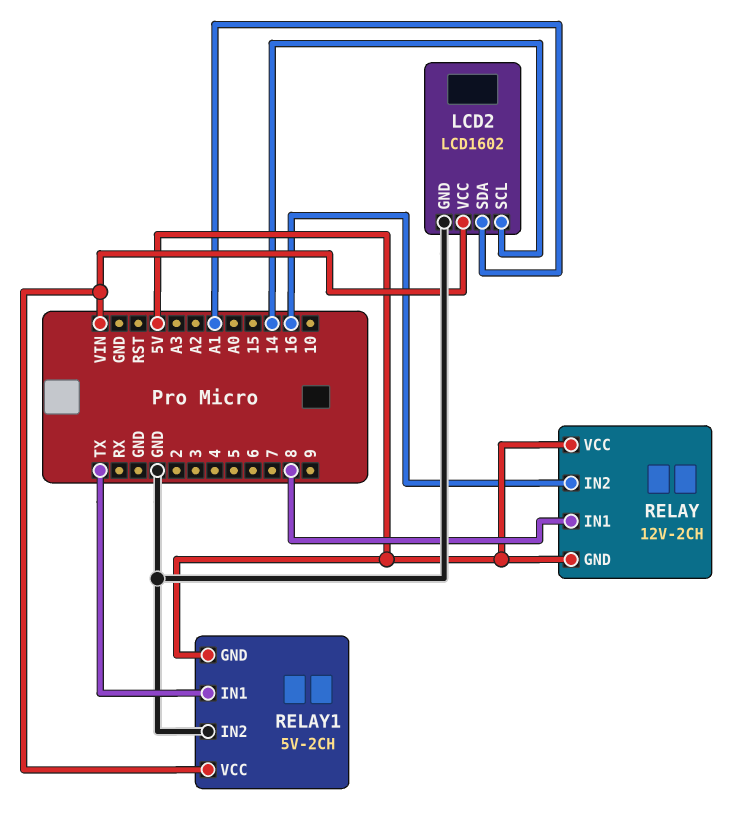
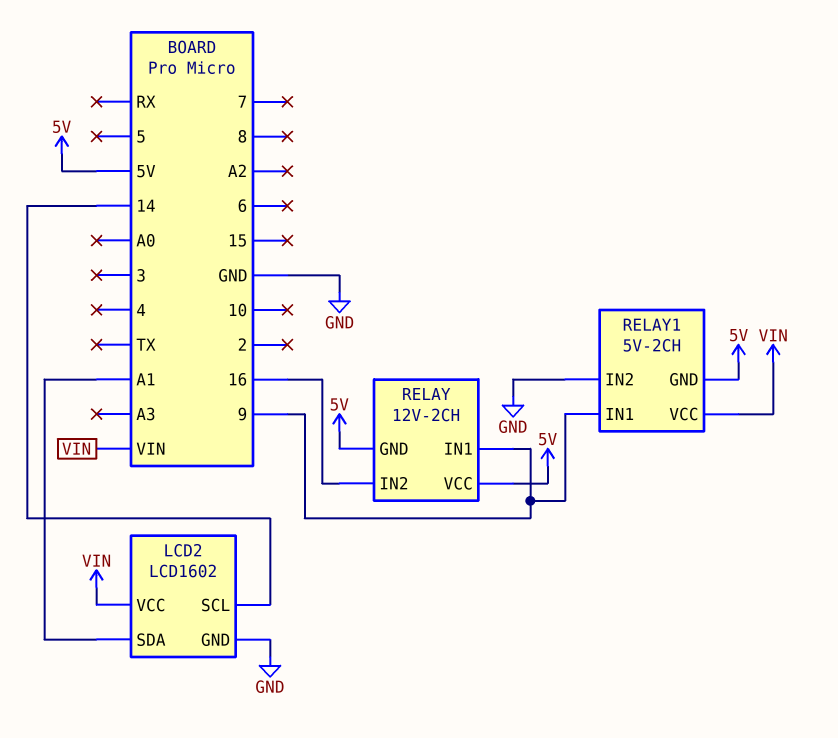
RELAY pin IN1: 8 -> 9
RELAY1 pin IN1: TX -> 9

